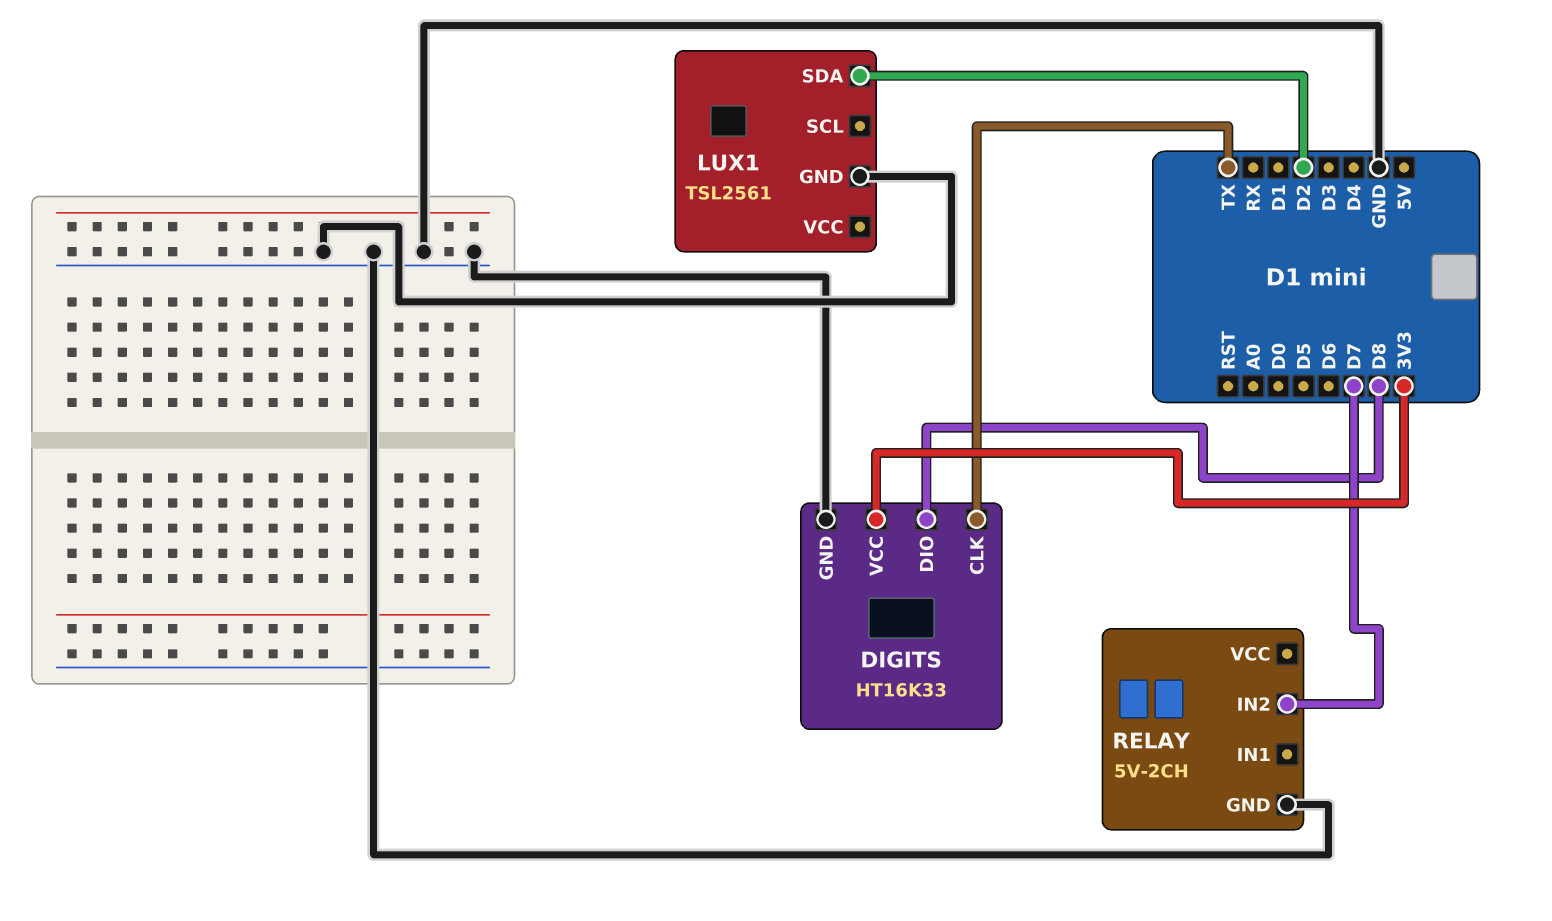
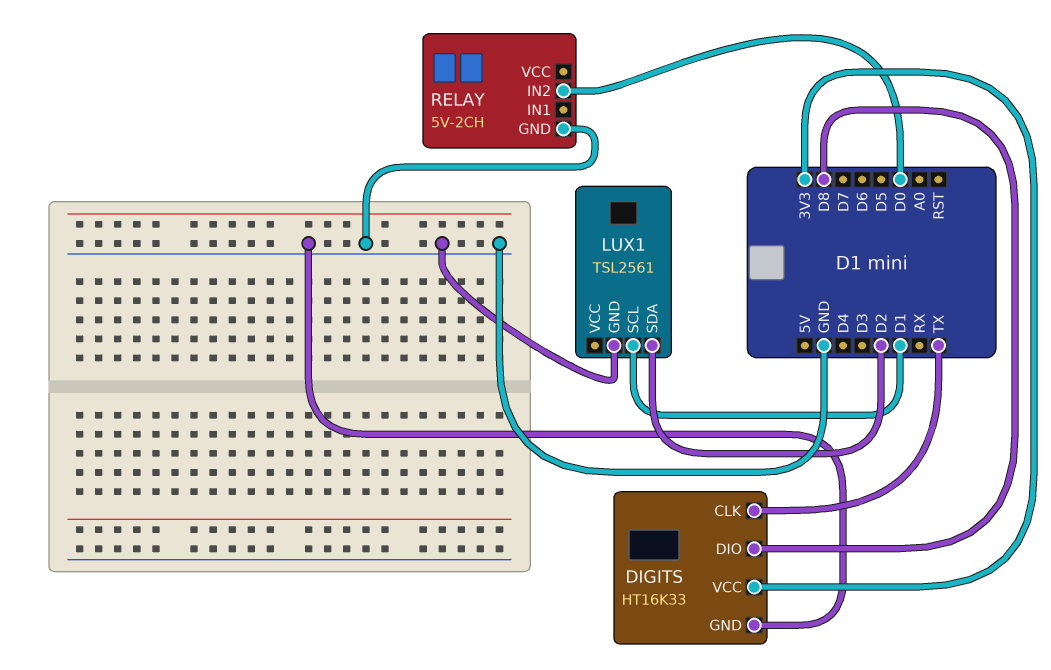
LUX1 pin SCL: none -> D1
RELAY pin IN2: D7 -> D0

